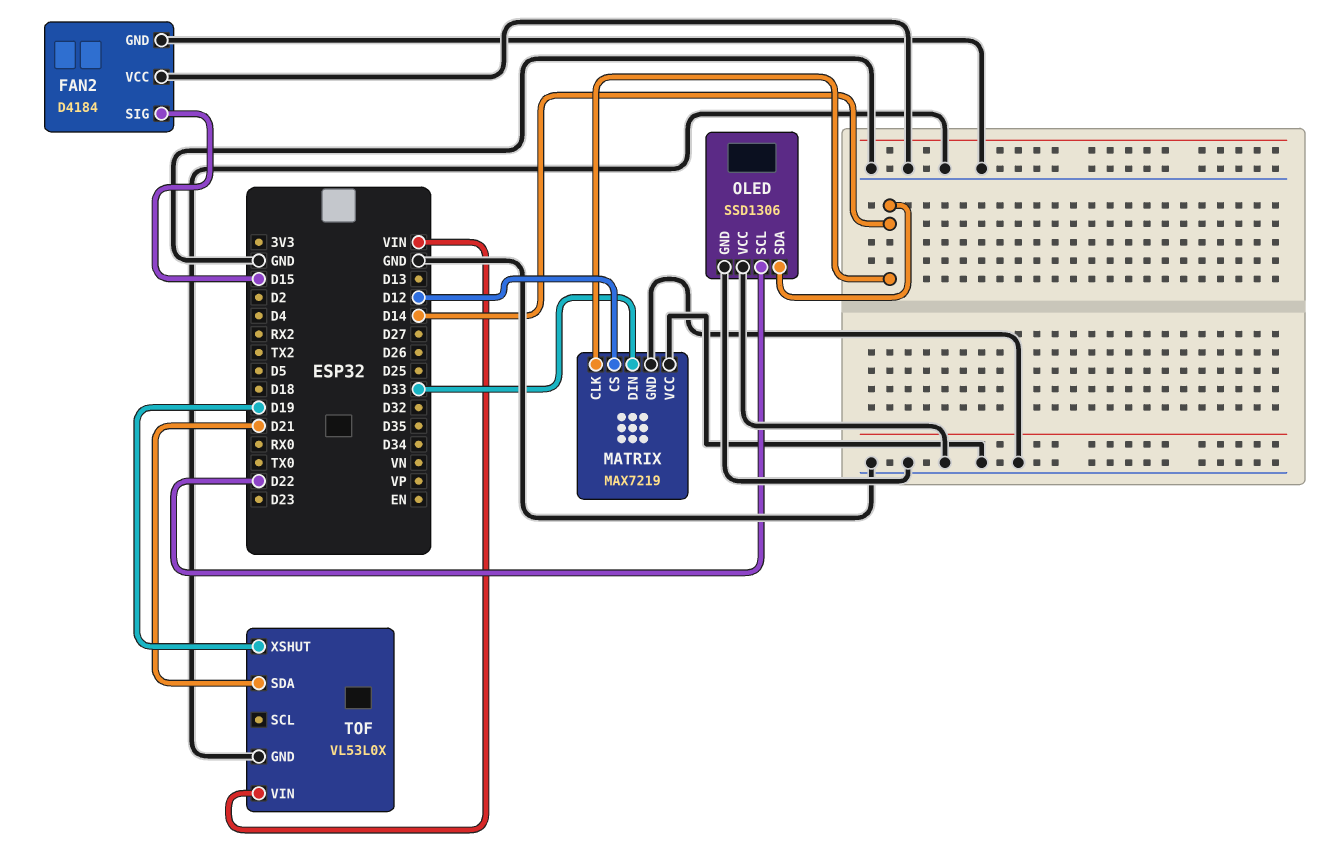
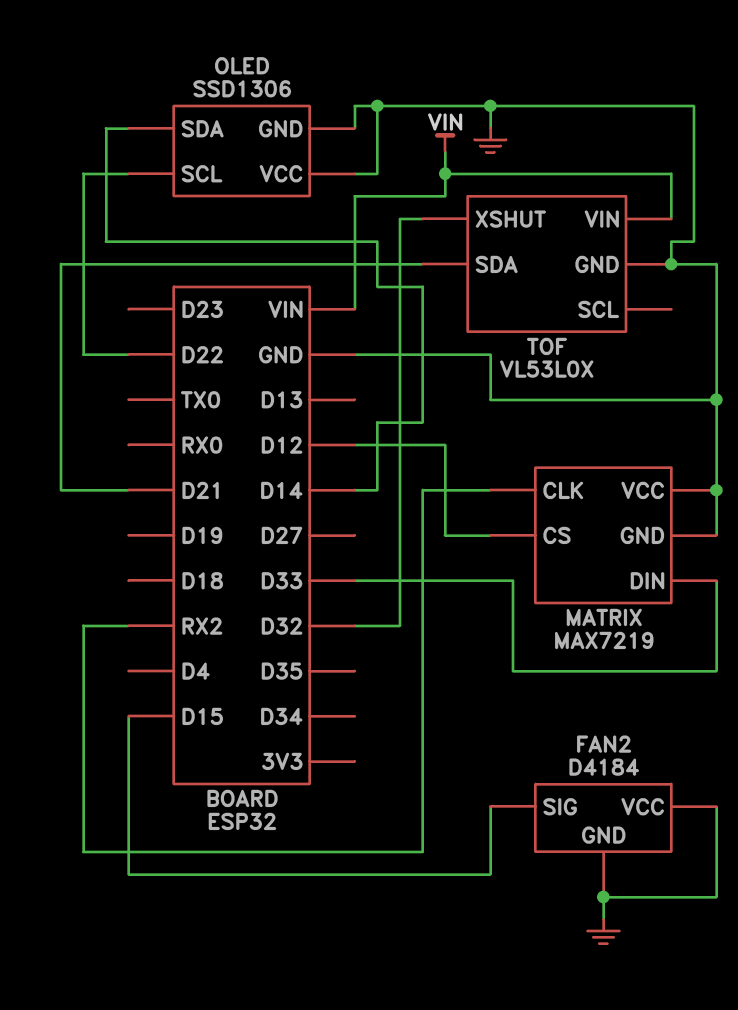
MATRIX pin CLK: D14 -> RX2
TOF pin XSHUT: D19 -> D32

